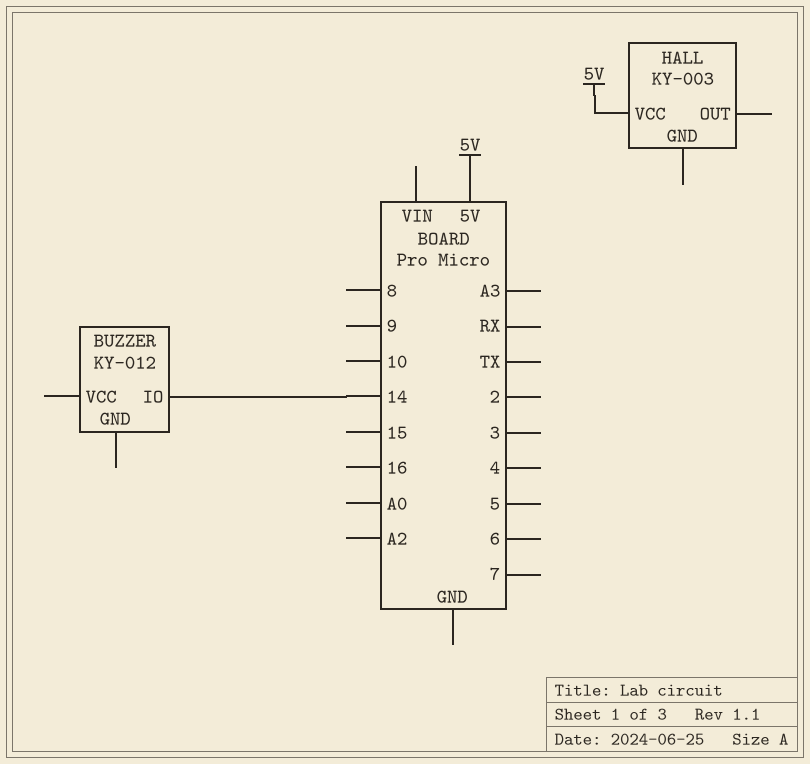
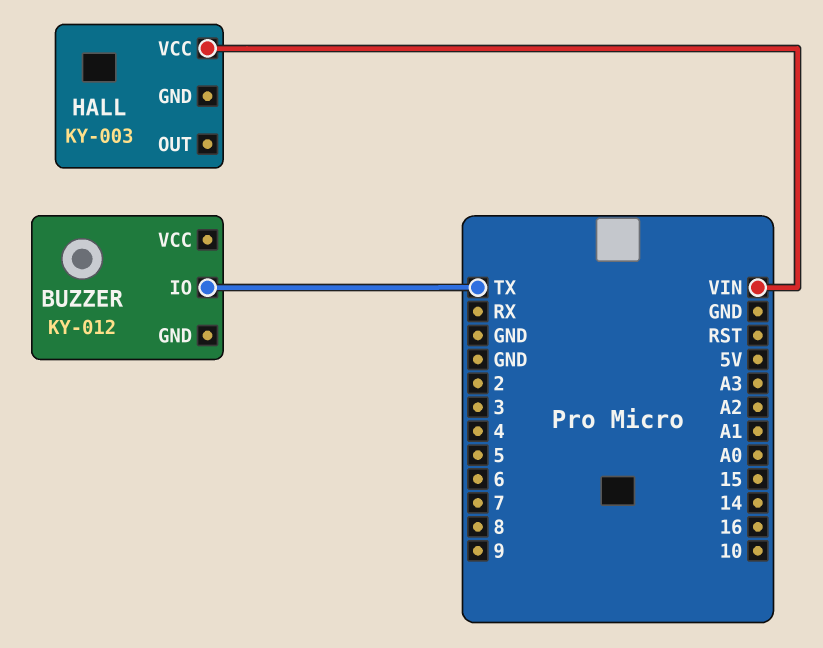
BUZZER pin IO: 14 -> TX
HALL pin VCC: 5V -> VIN

